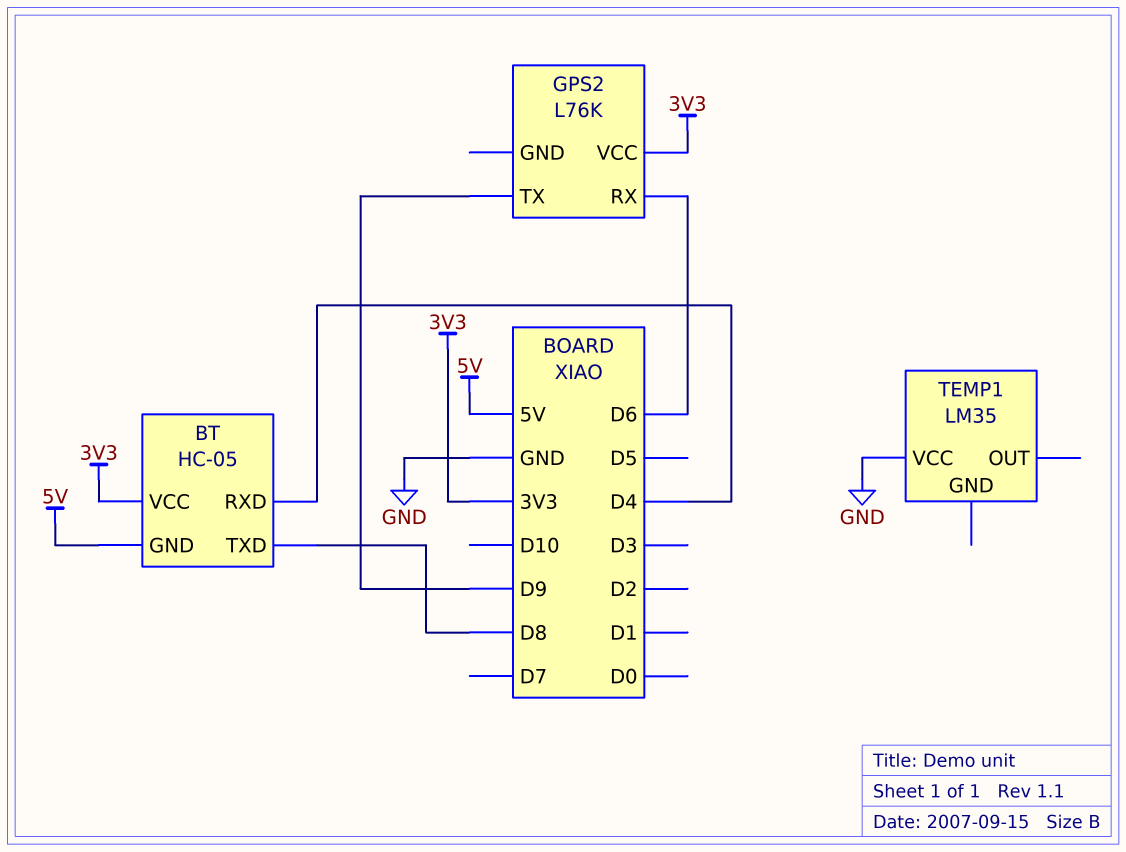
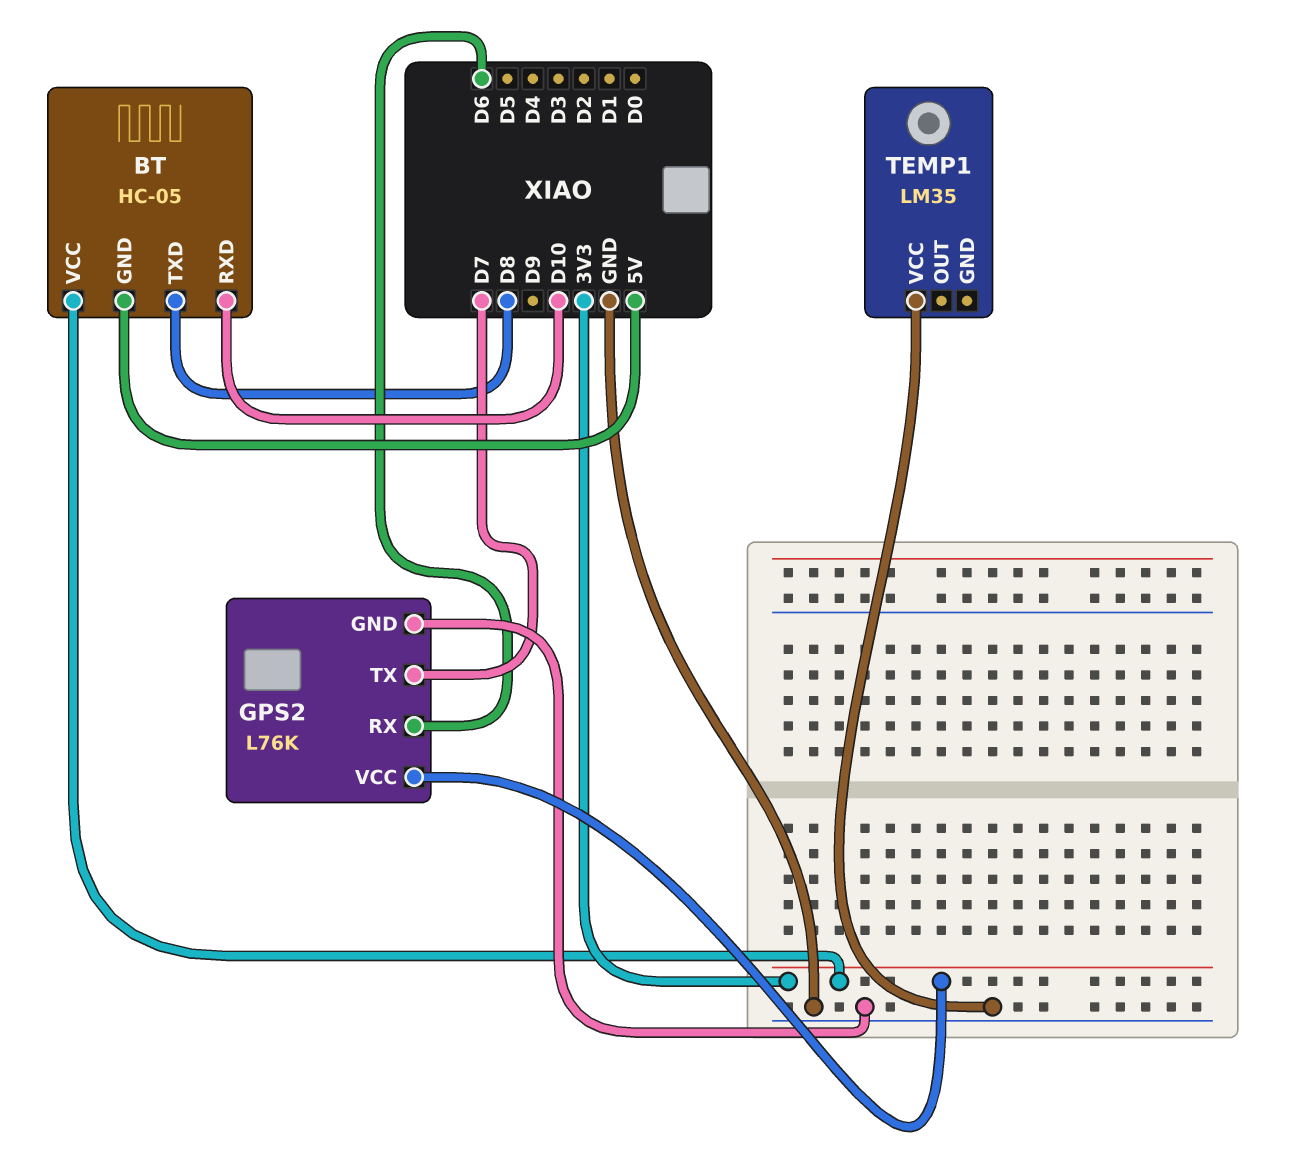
BT pin RXD: D4 -> D10
GPS2 pin GND: none -> GND
GPS2 pin TX: D9 -> D7

